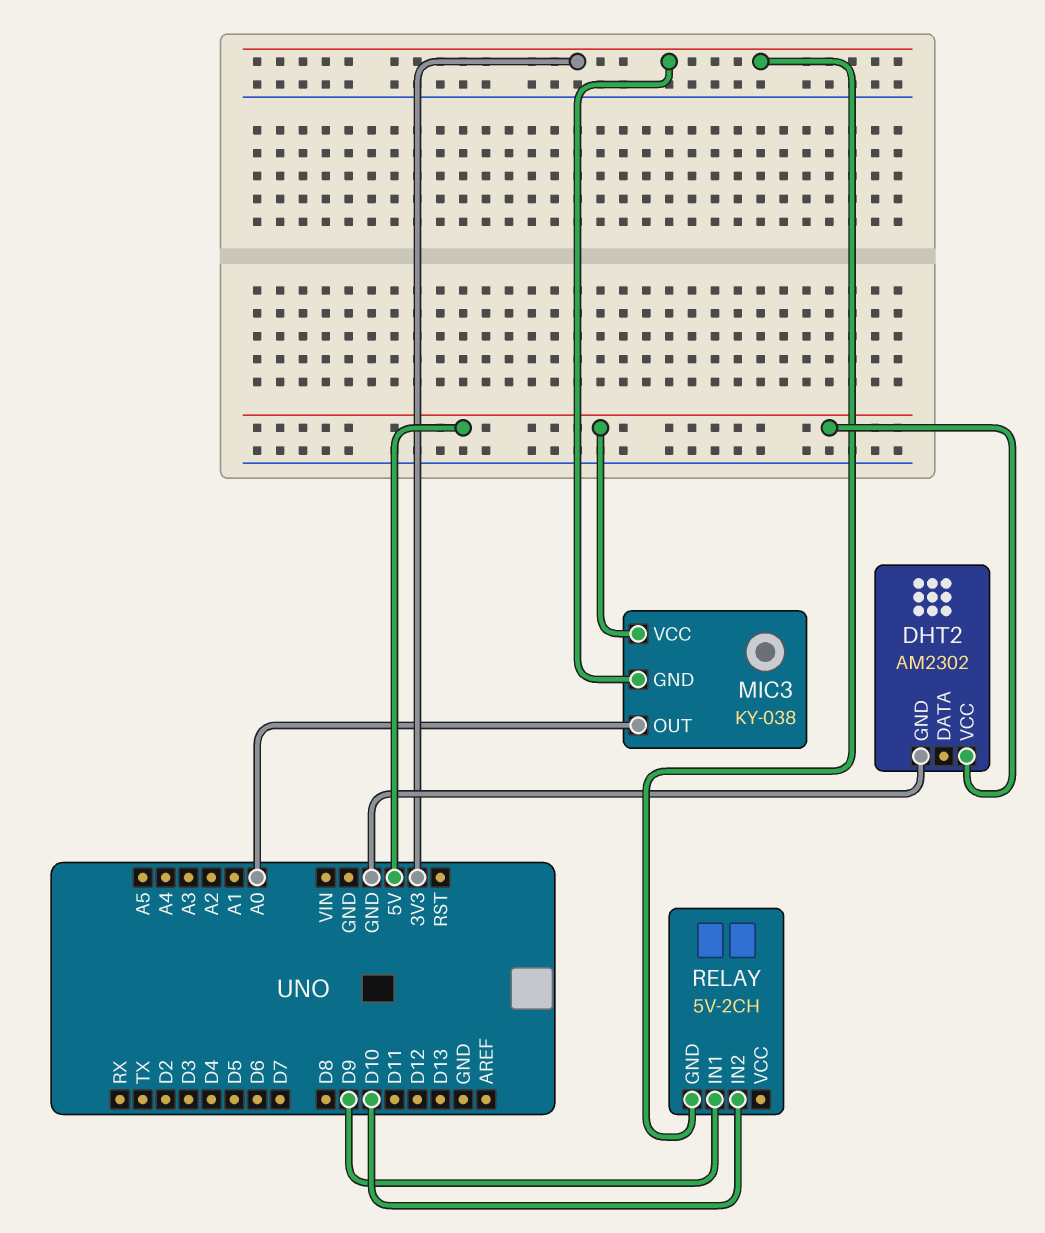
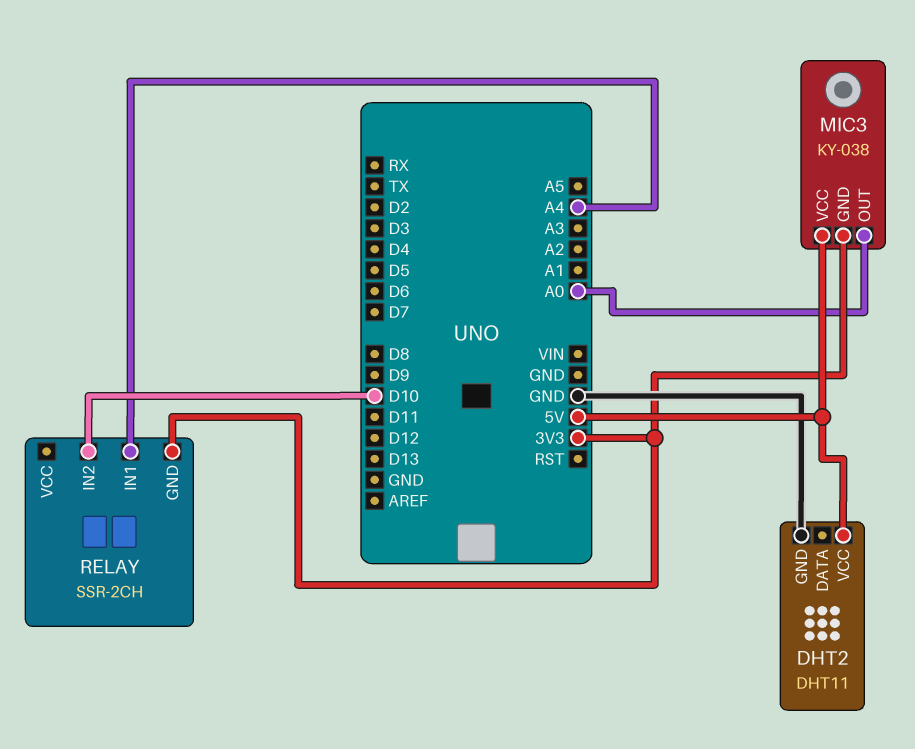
DHT2: AM2302 -> DHT11
RELAY: 5V-2CH -> SSR-2CH
RELAY pin IN1: D9 -> A4

